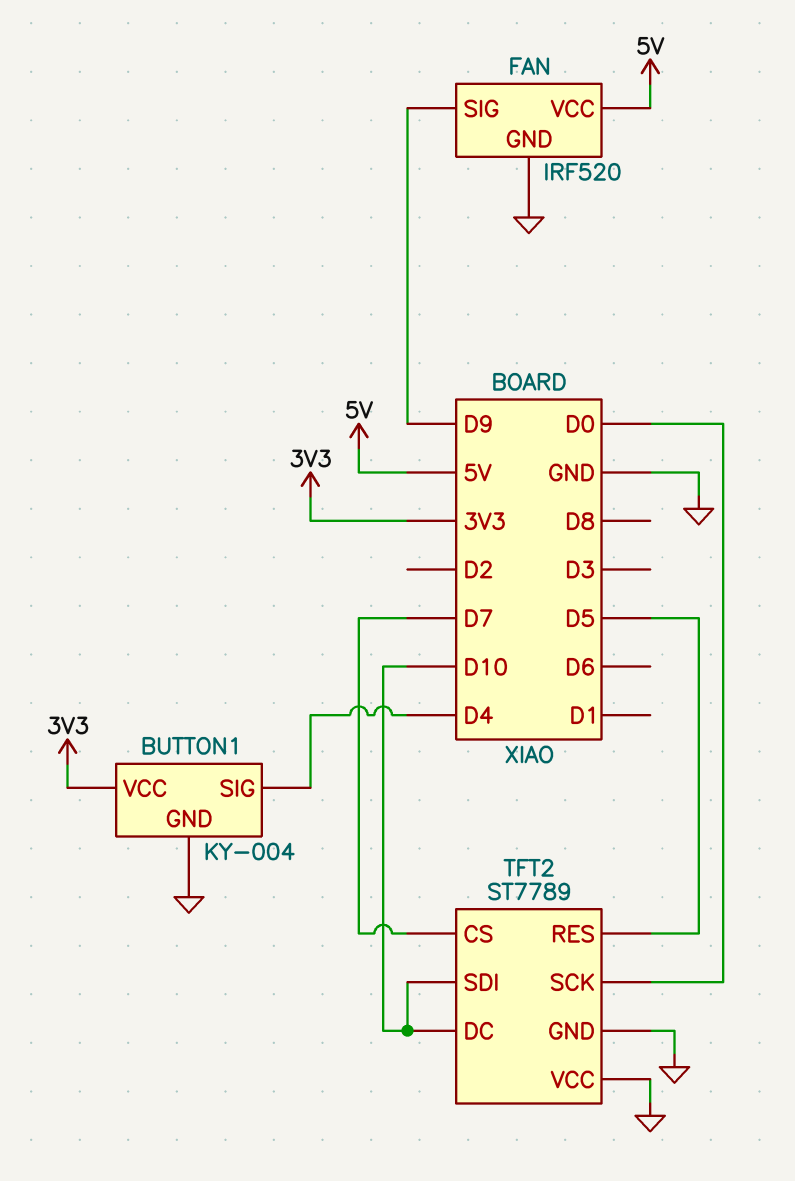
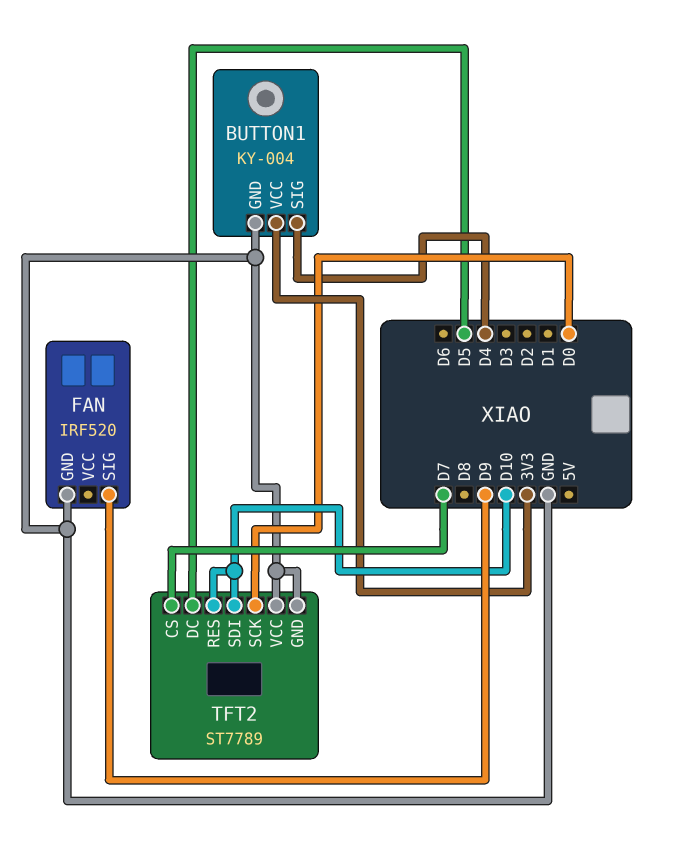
FAN pin VCC: 5V -> none
TFT2 pin DC: D10 -> D5
TFT2 pin RES: D5 -> D10

